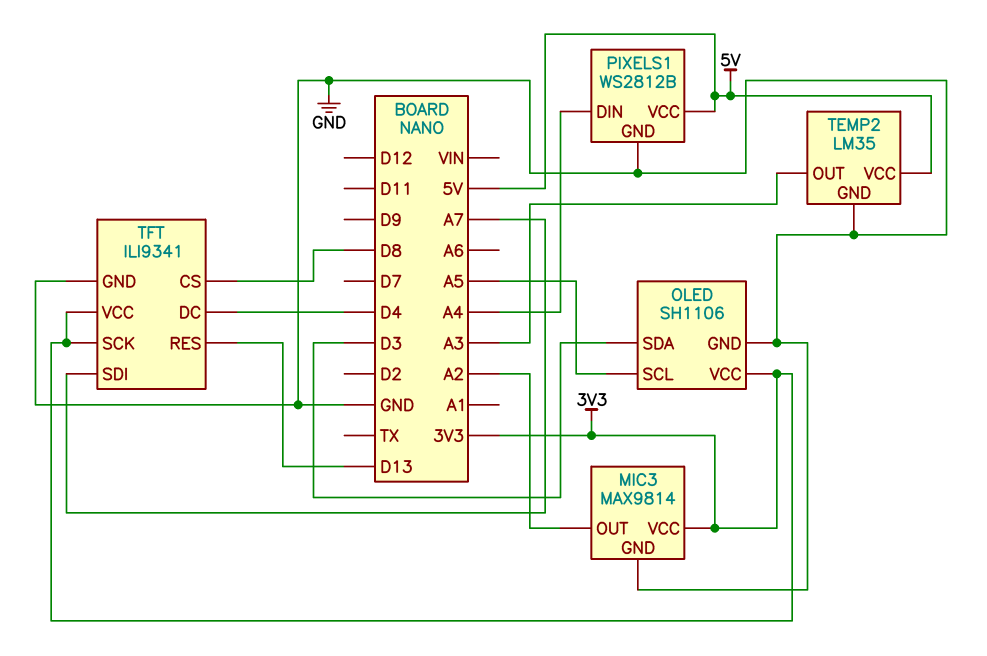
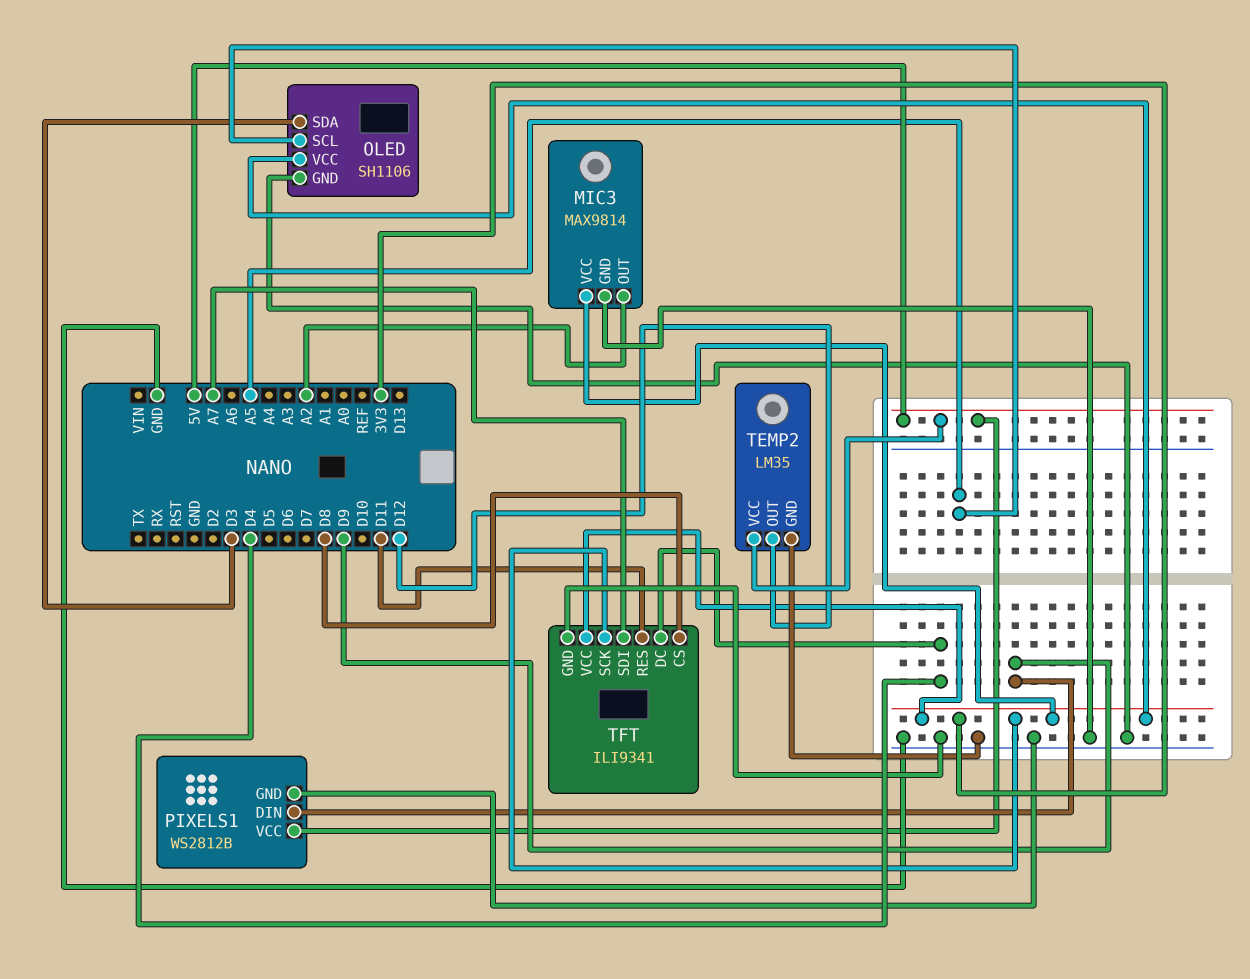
PIXELS1 pin DIN: A4 -> D9
TEMP2 pin OUT: A3 -> D12
TFT pin RES: D13 -> D11

